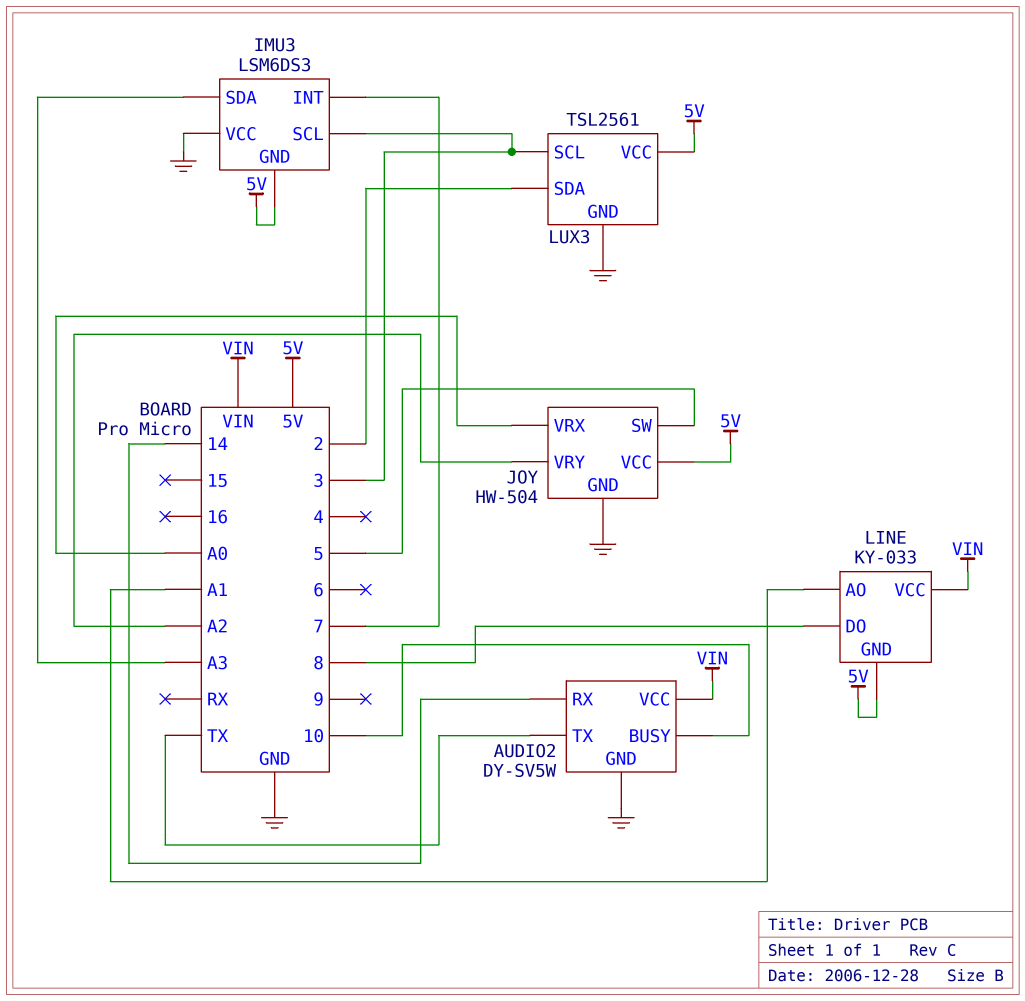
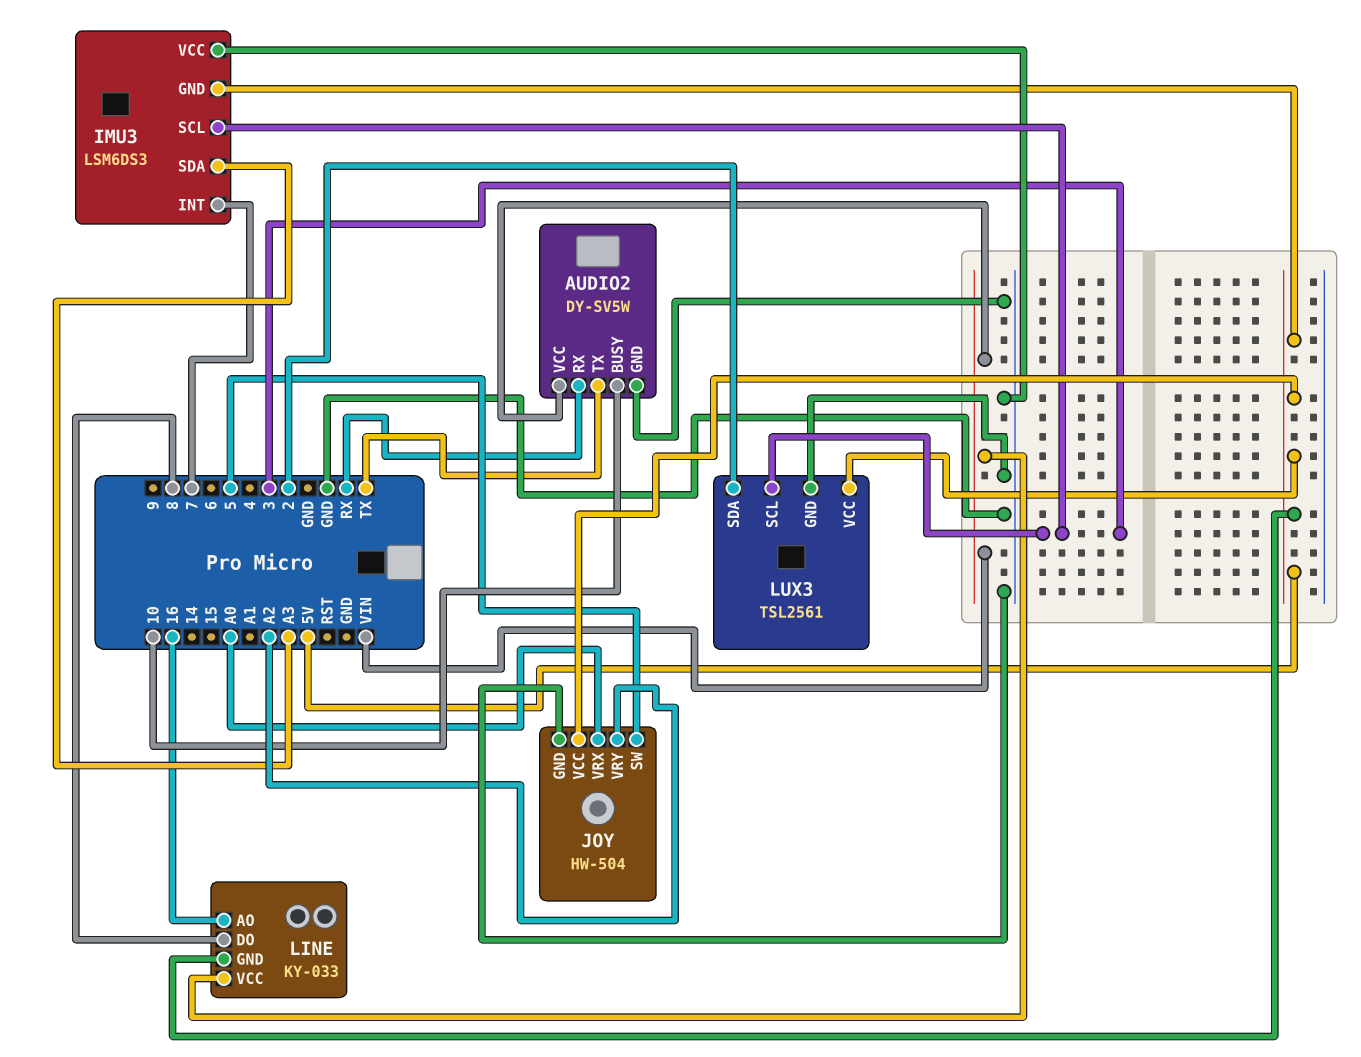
AUDIO2 pin RX: 14 -> RX
LINE pin AO: A1 -> 16

